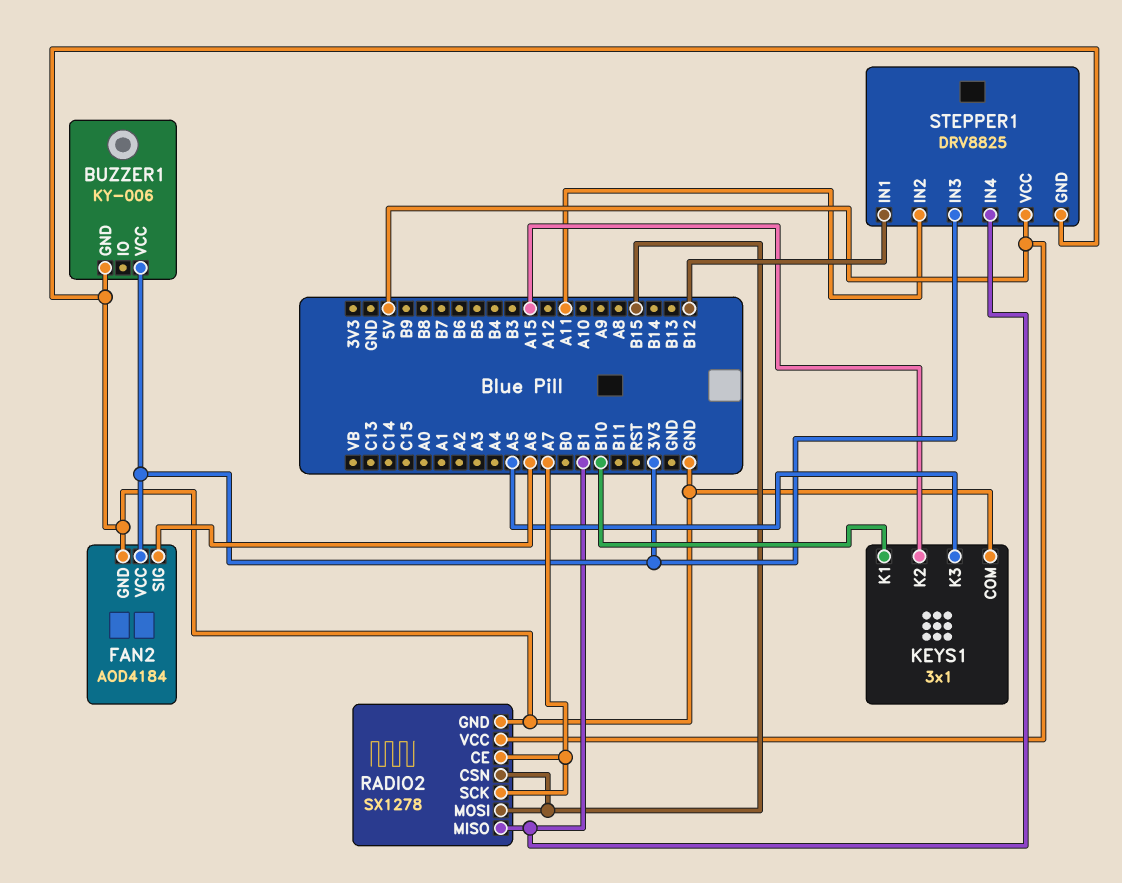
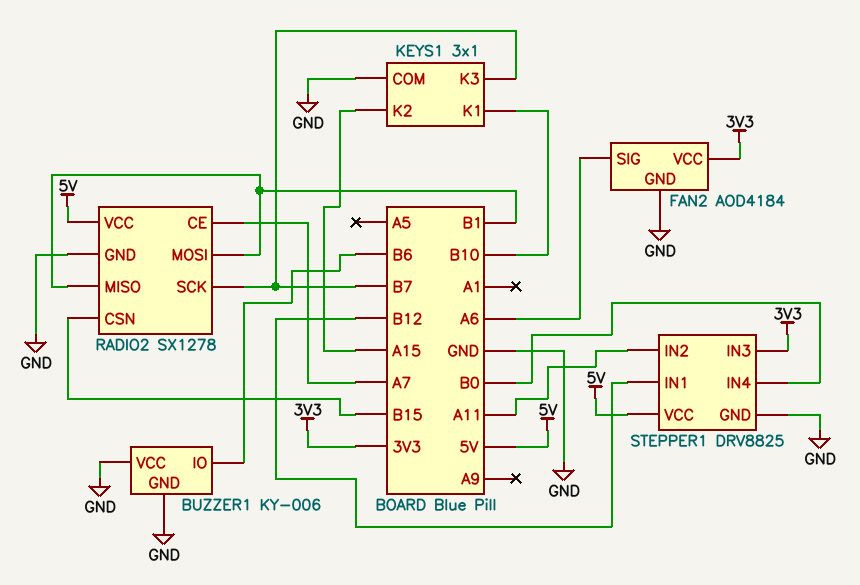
BUZZER1 pin IO: none -> B6
BUZZER1 pin VCC: 3V3 -> GND
KEYS1 pin K3: A5 -> B7
RADIO2 pin MOSI: B15 -> B1
RADIO2 pin SCK: A7 -> B7
STEPPER1 pin IN4: B1 -> B0

